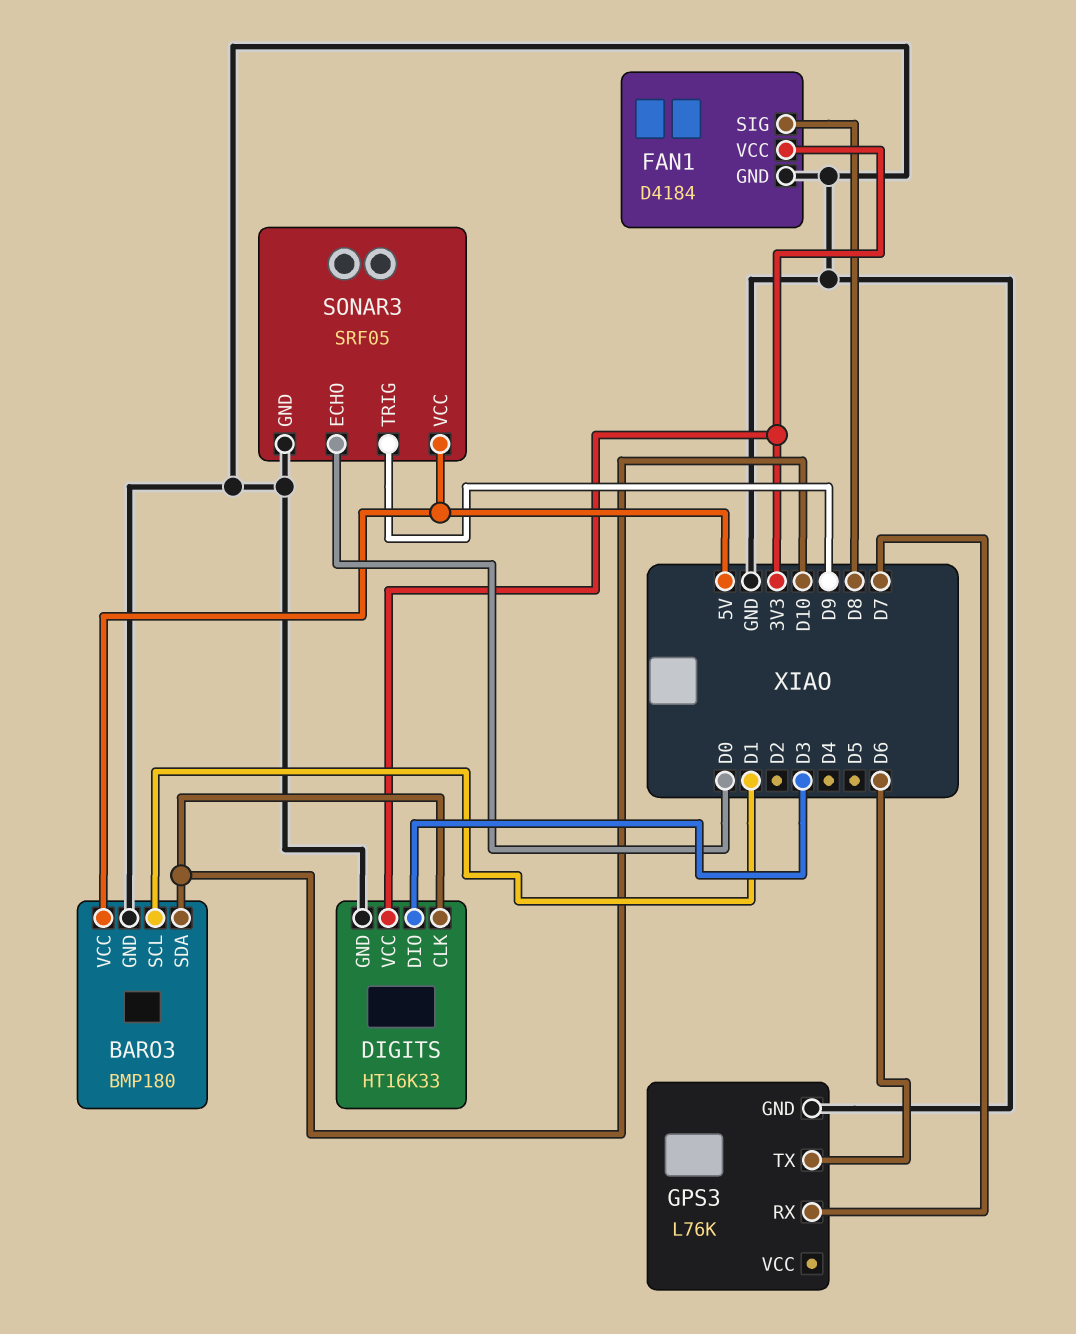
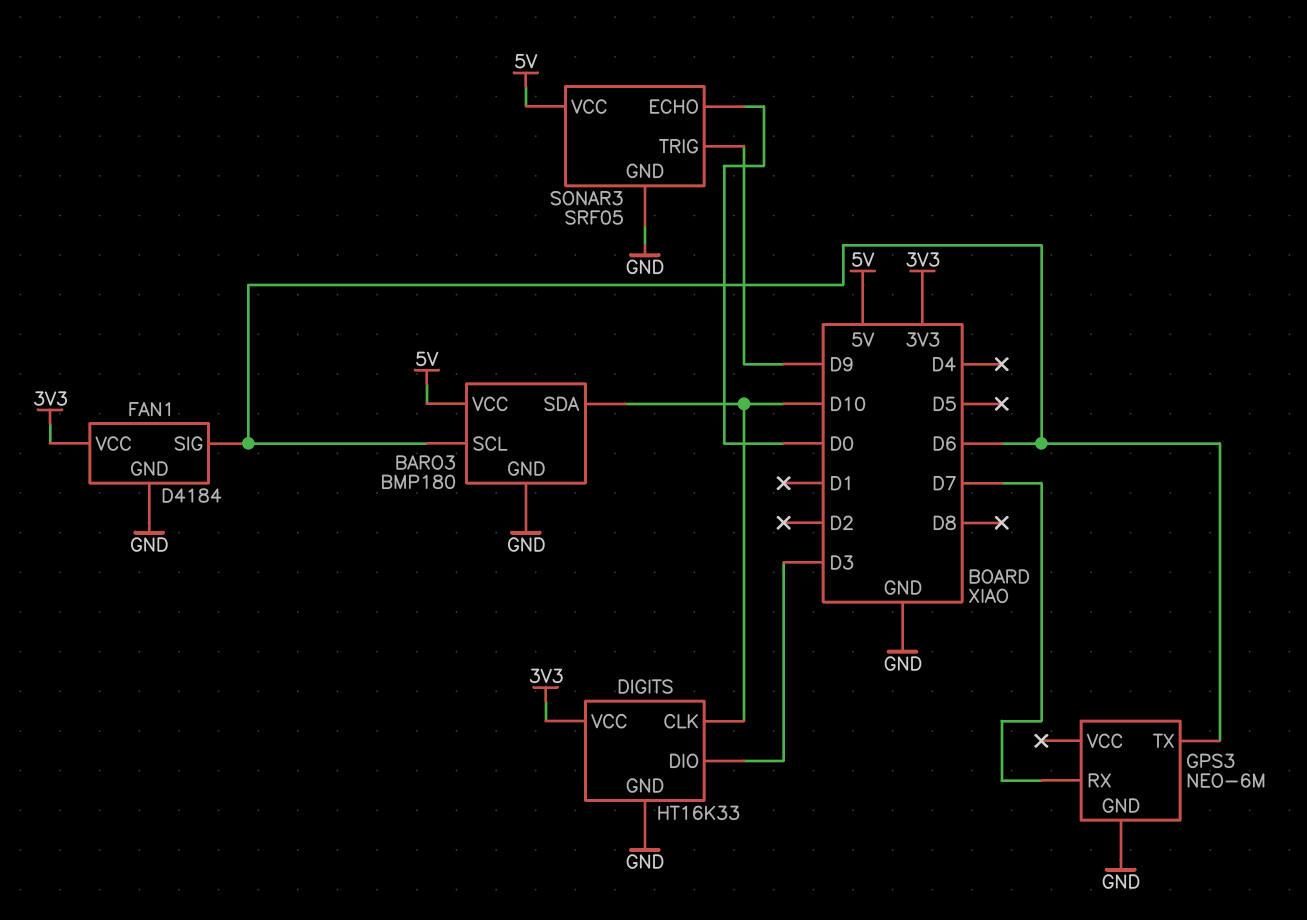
BARO3 pin SCL: D1 -> D6
FAN1 pin SIG: D8 -> D6
GPS3: L76K -> NEO-6M

